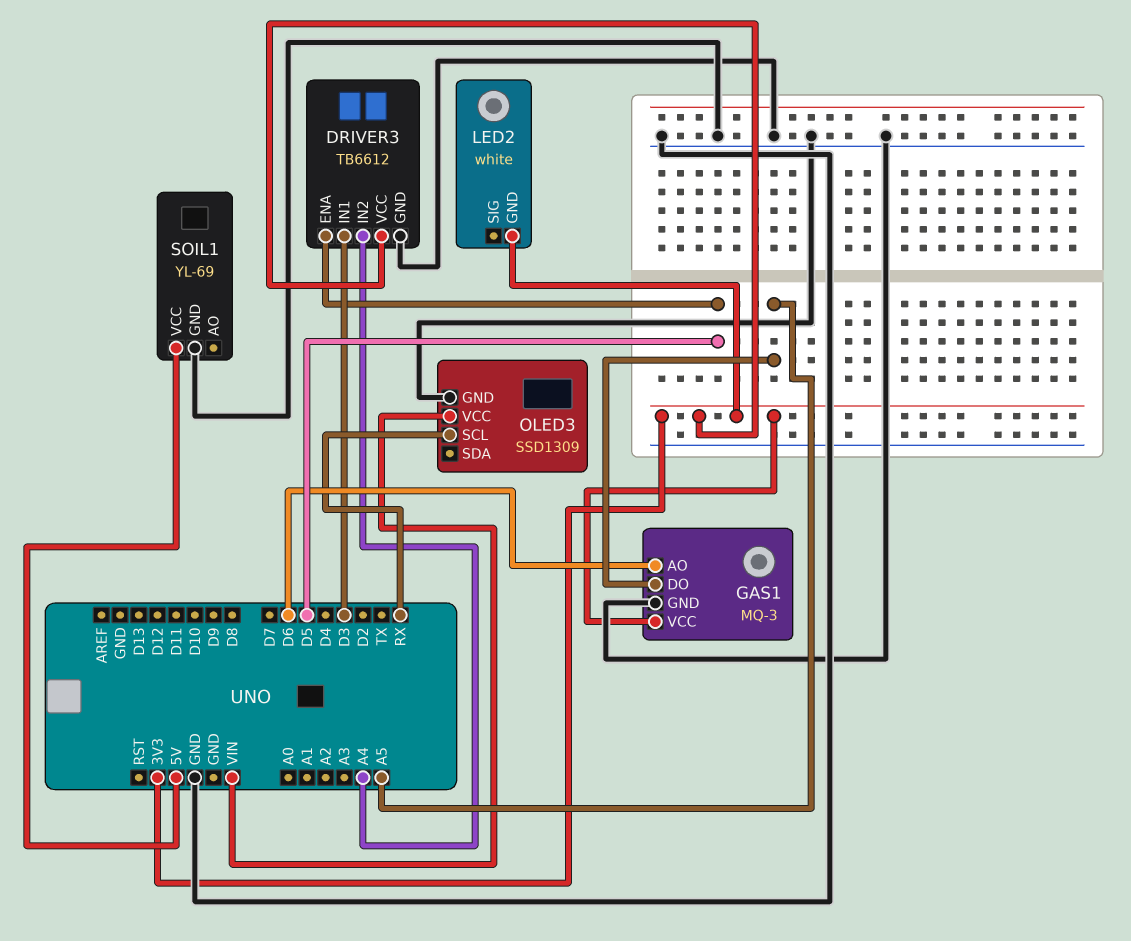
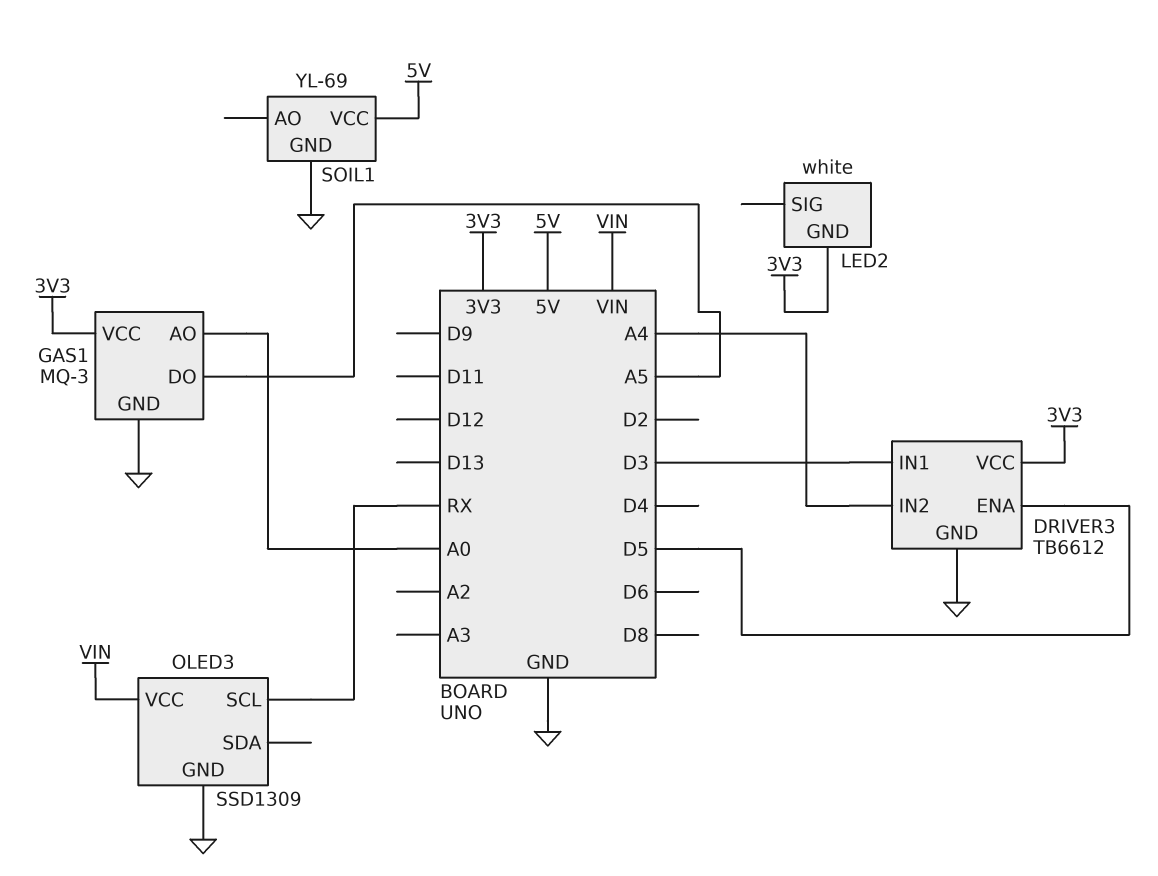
GAS1 pin AO: D6 -> A0

